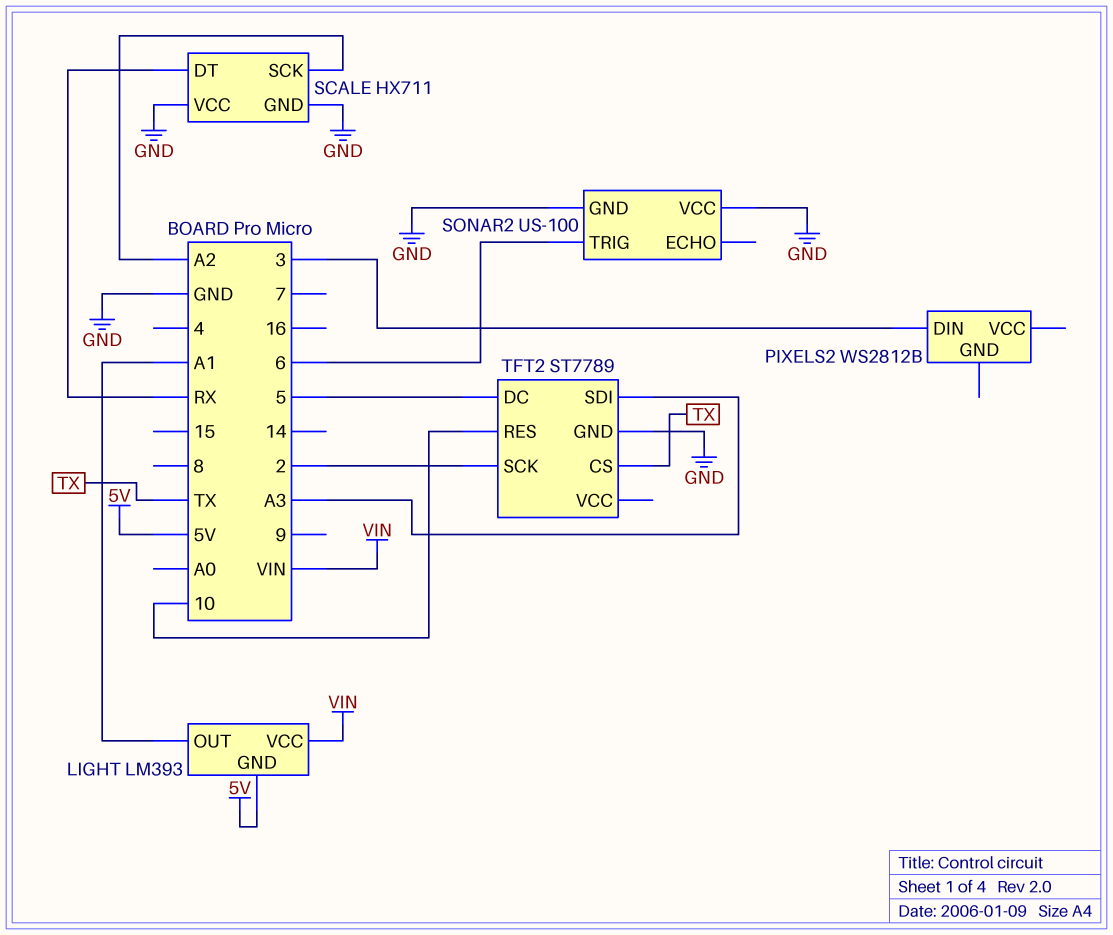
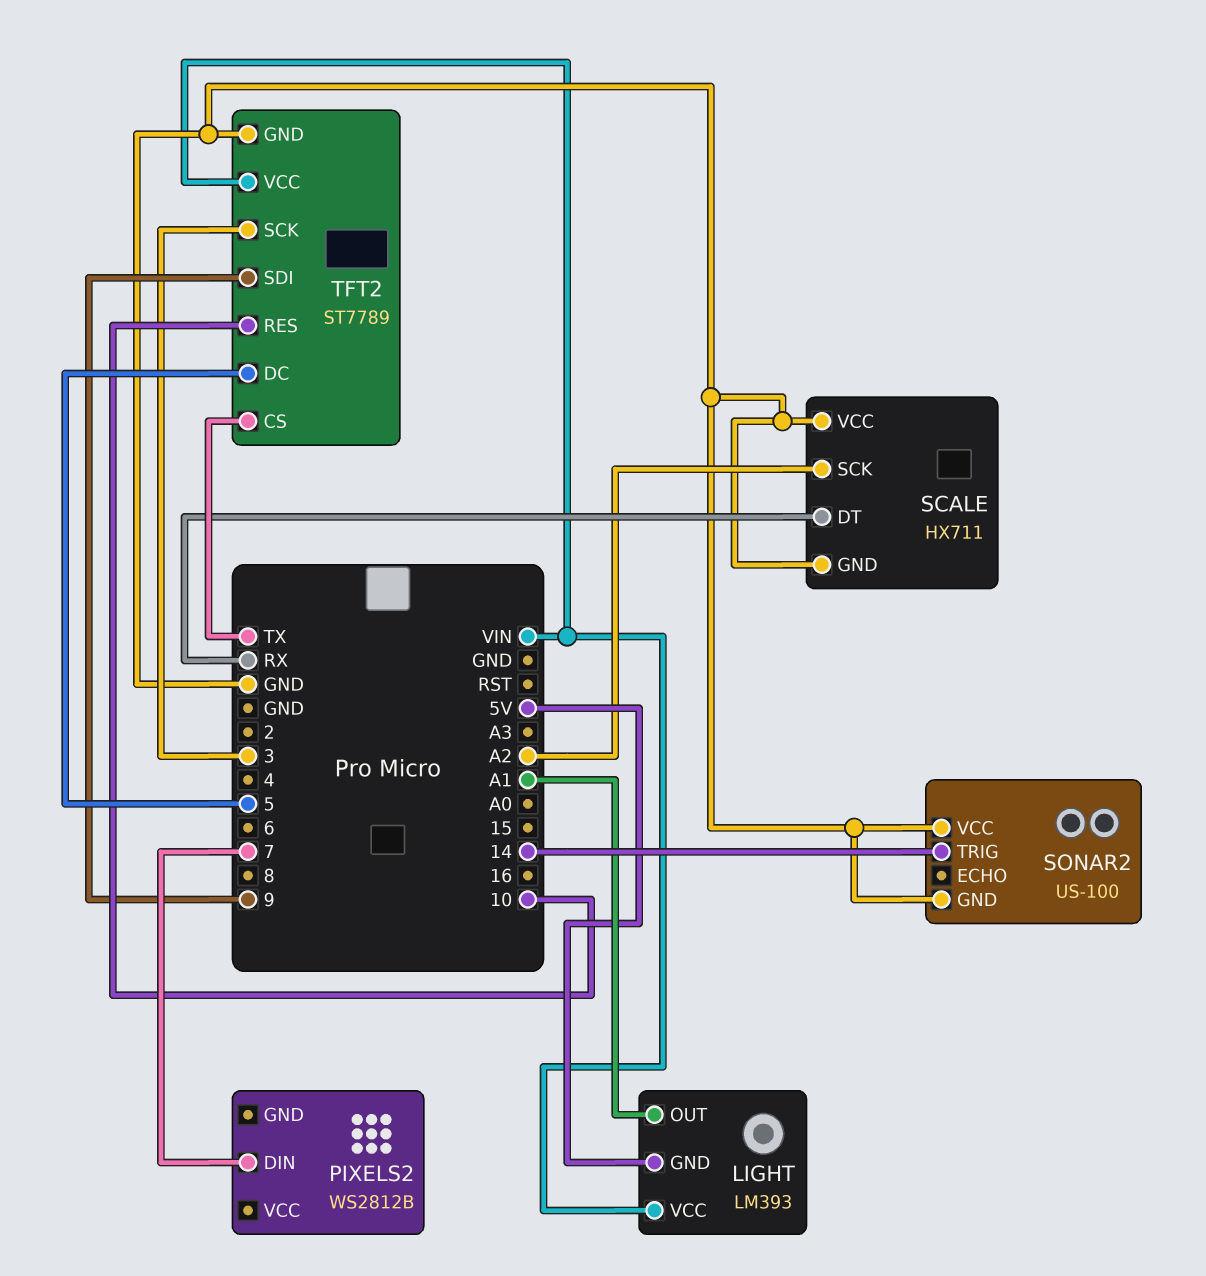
PIXELS2 pin DIN: 3 -> 7
SONAR2 pin TRIG: 6 -> 14
TFT2 pin SCK: 2 -> 3
TFT2 pin SDI: A3 -> 9
TFT2 pin VCC: none -> VIN

